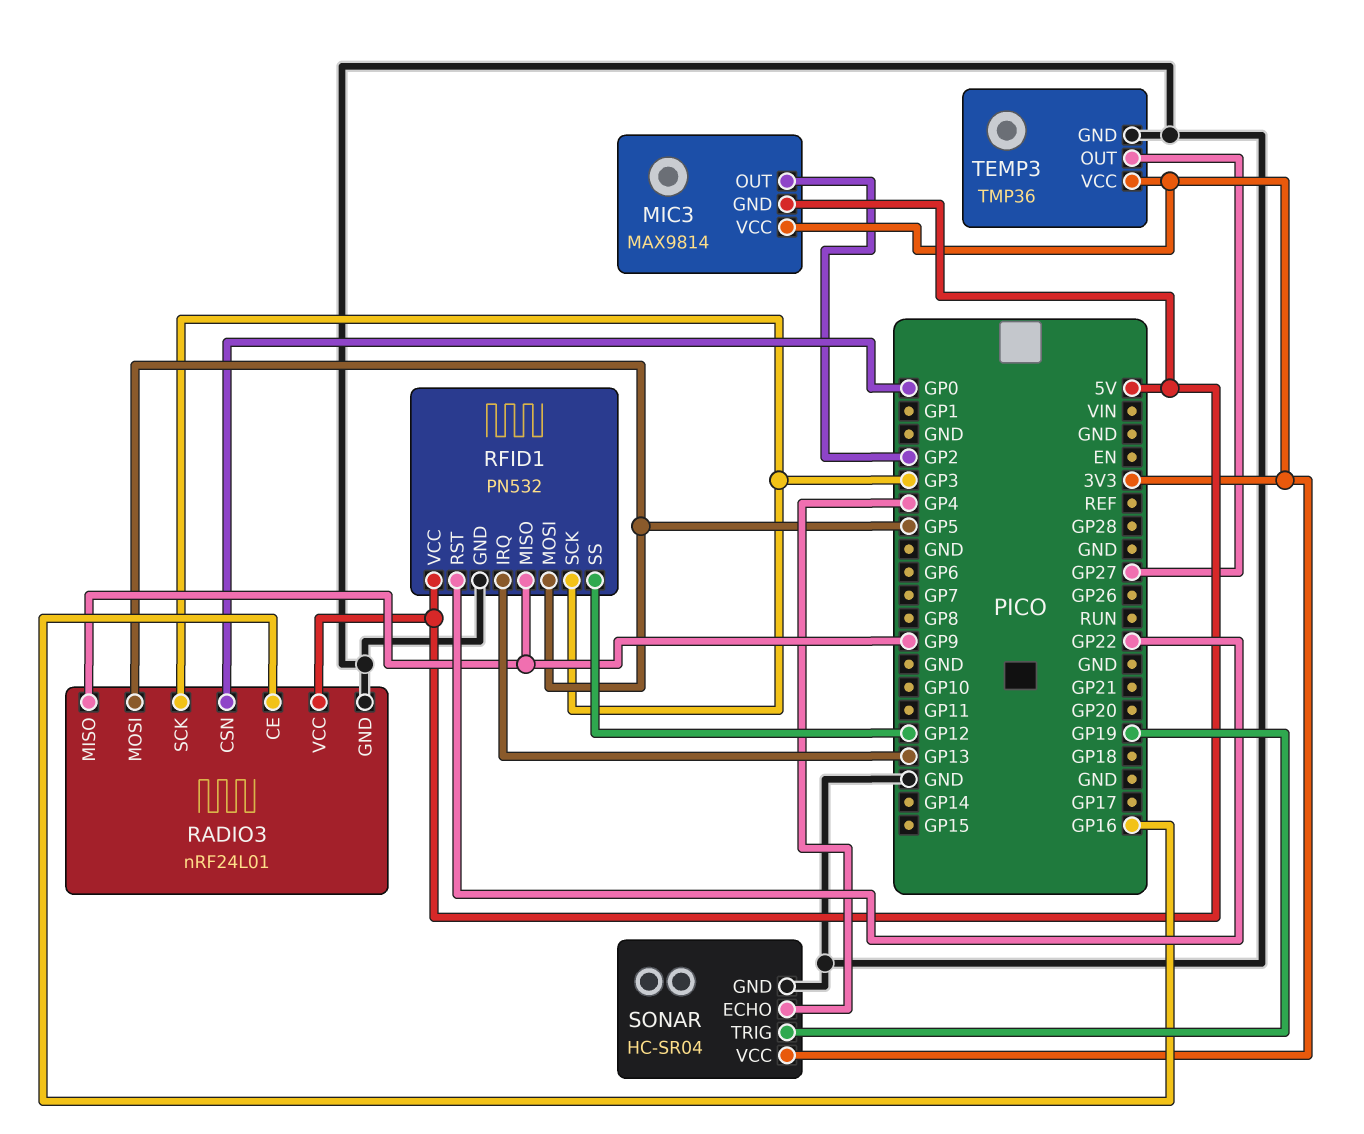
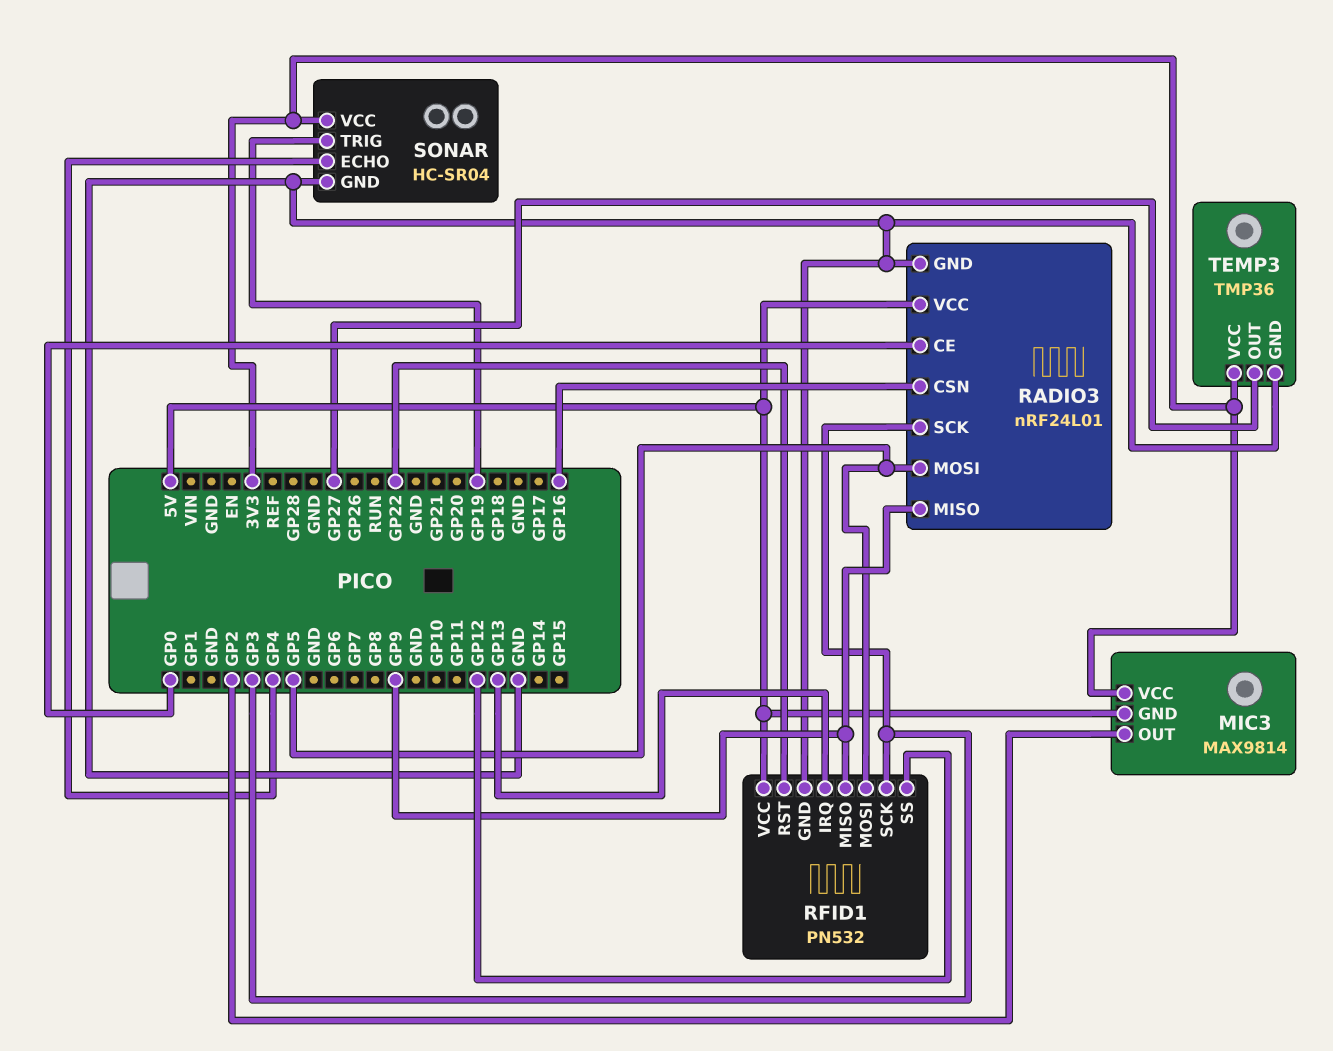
RADIO3 pin CE: GP16 -> GP0
RADIO3 pin CSN: GP0 -> GP16

